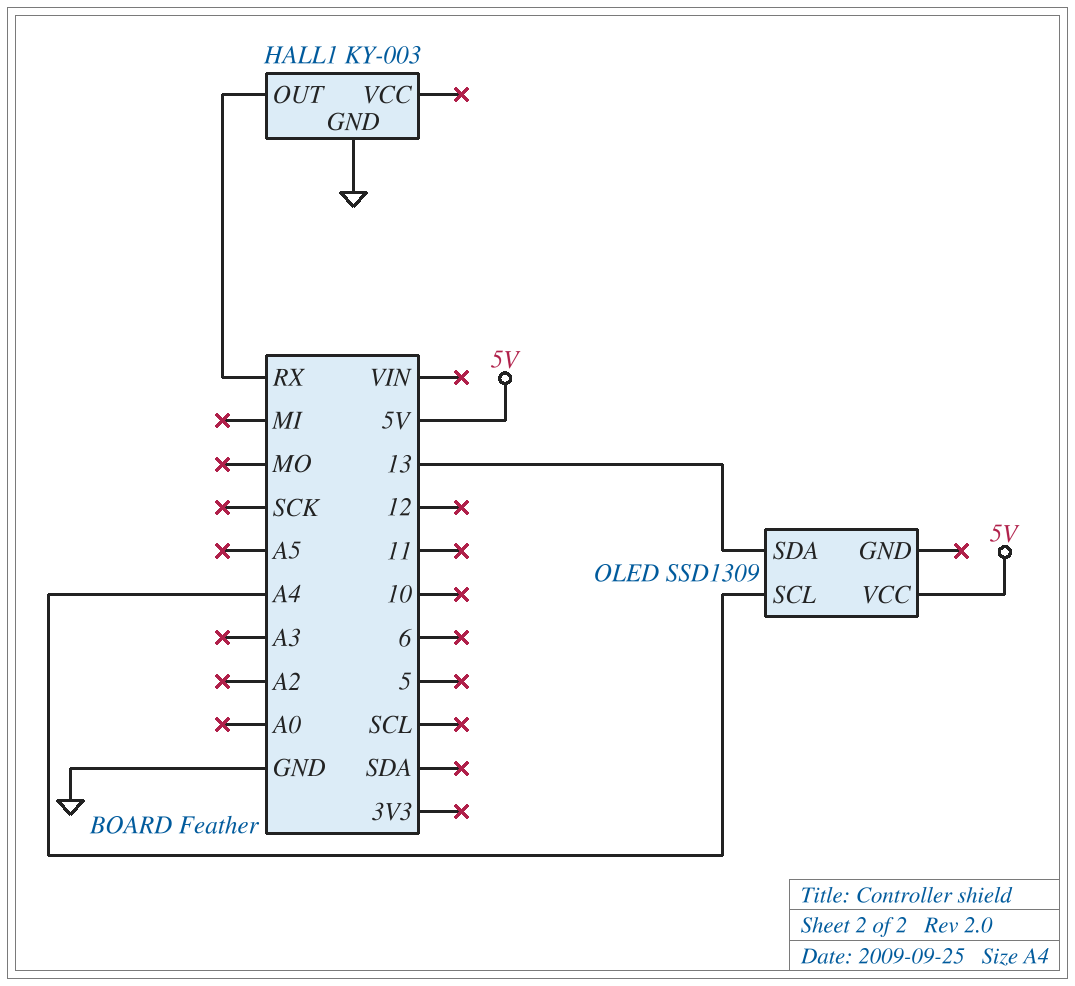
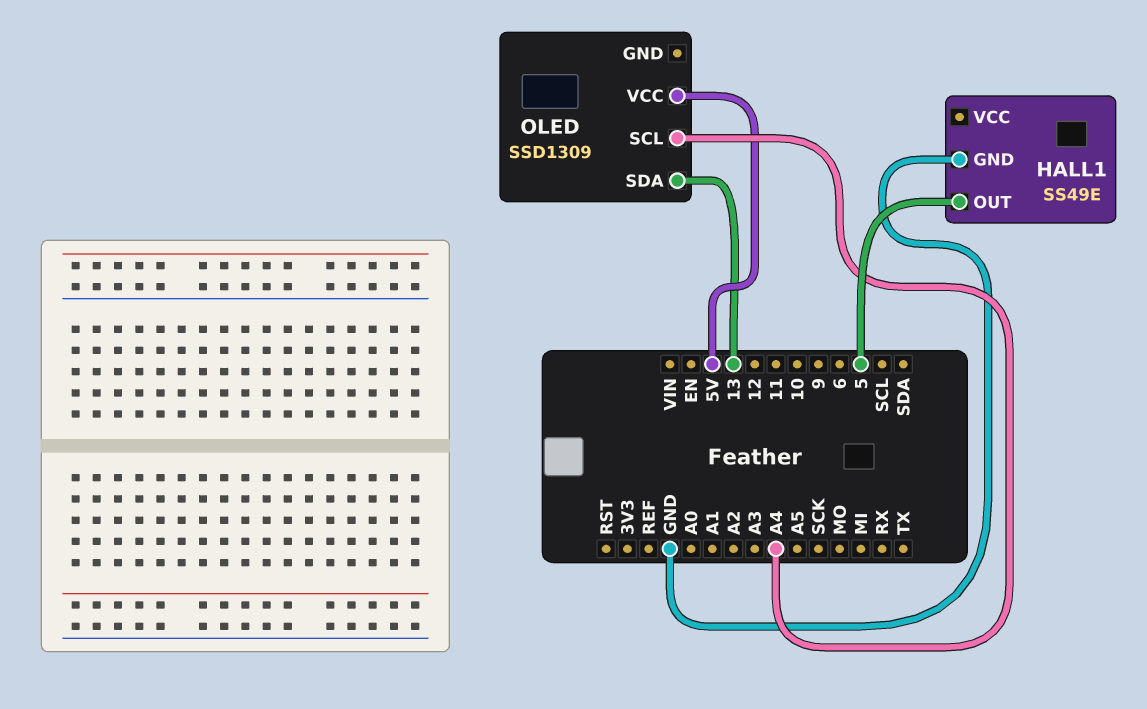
HALL1: KY-003 -> SS49E
HALL1 pin OUT: RX -> 5

